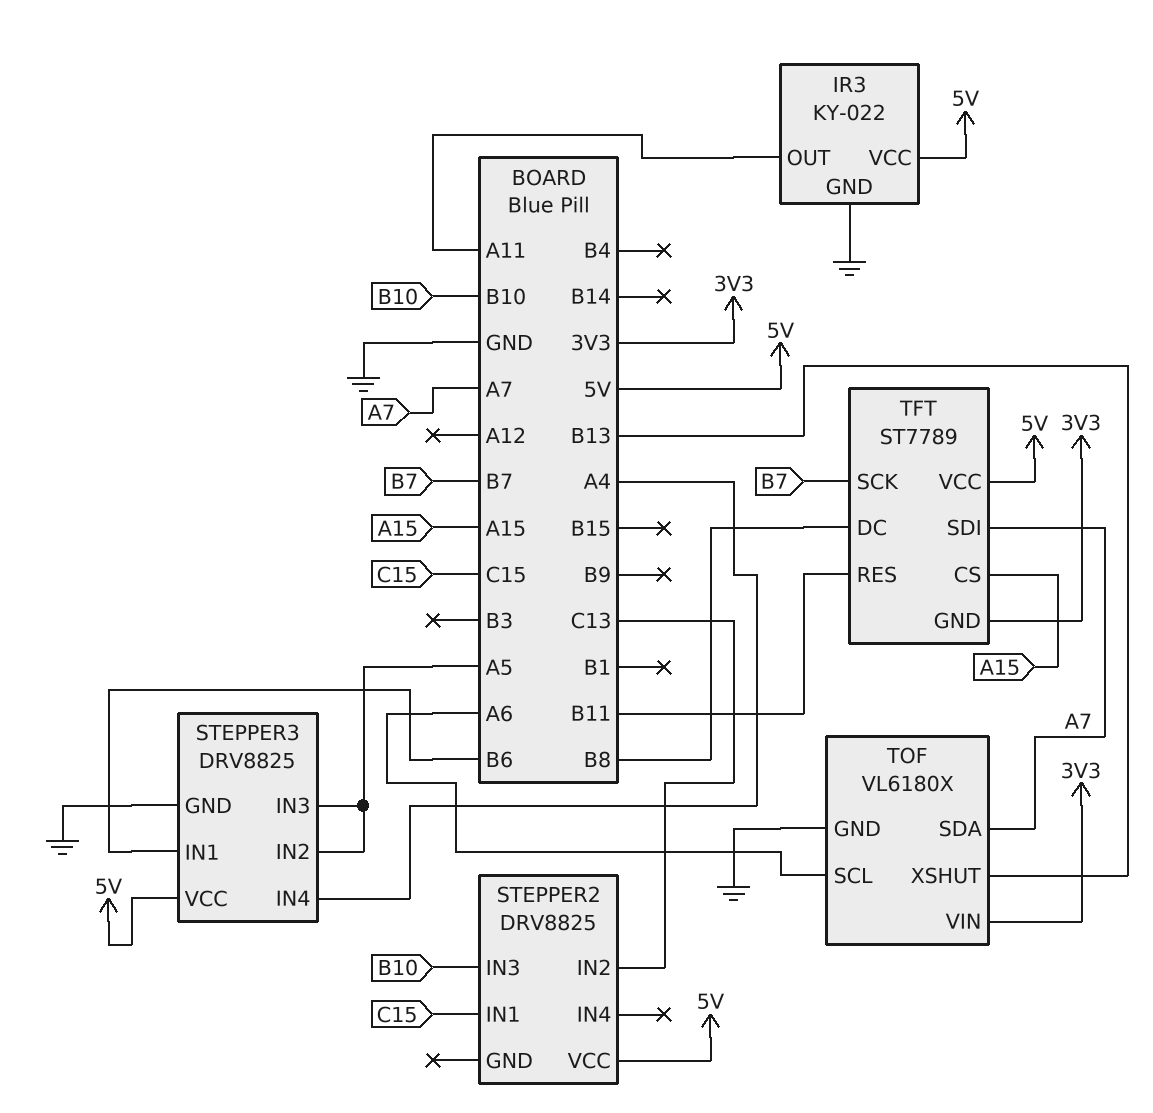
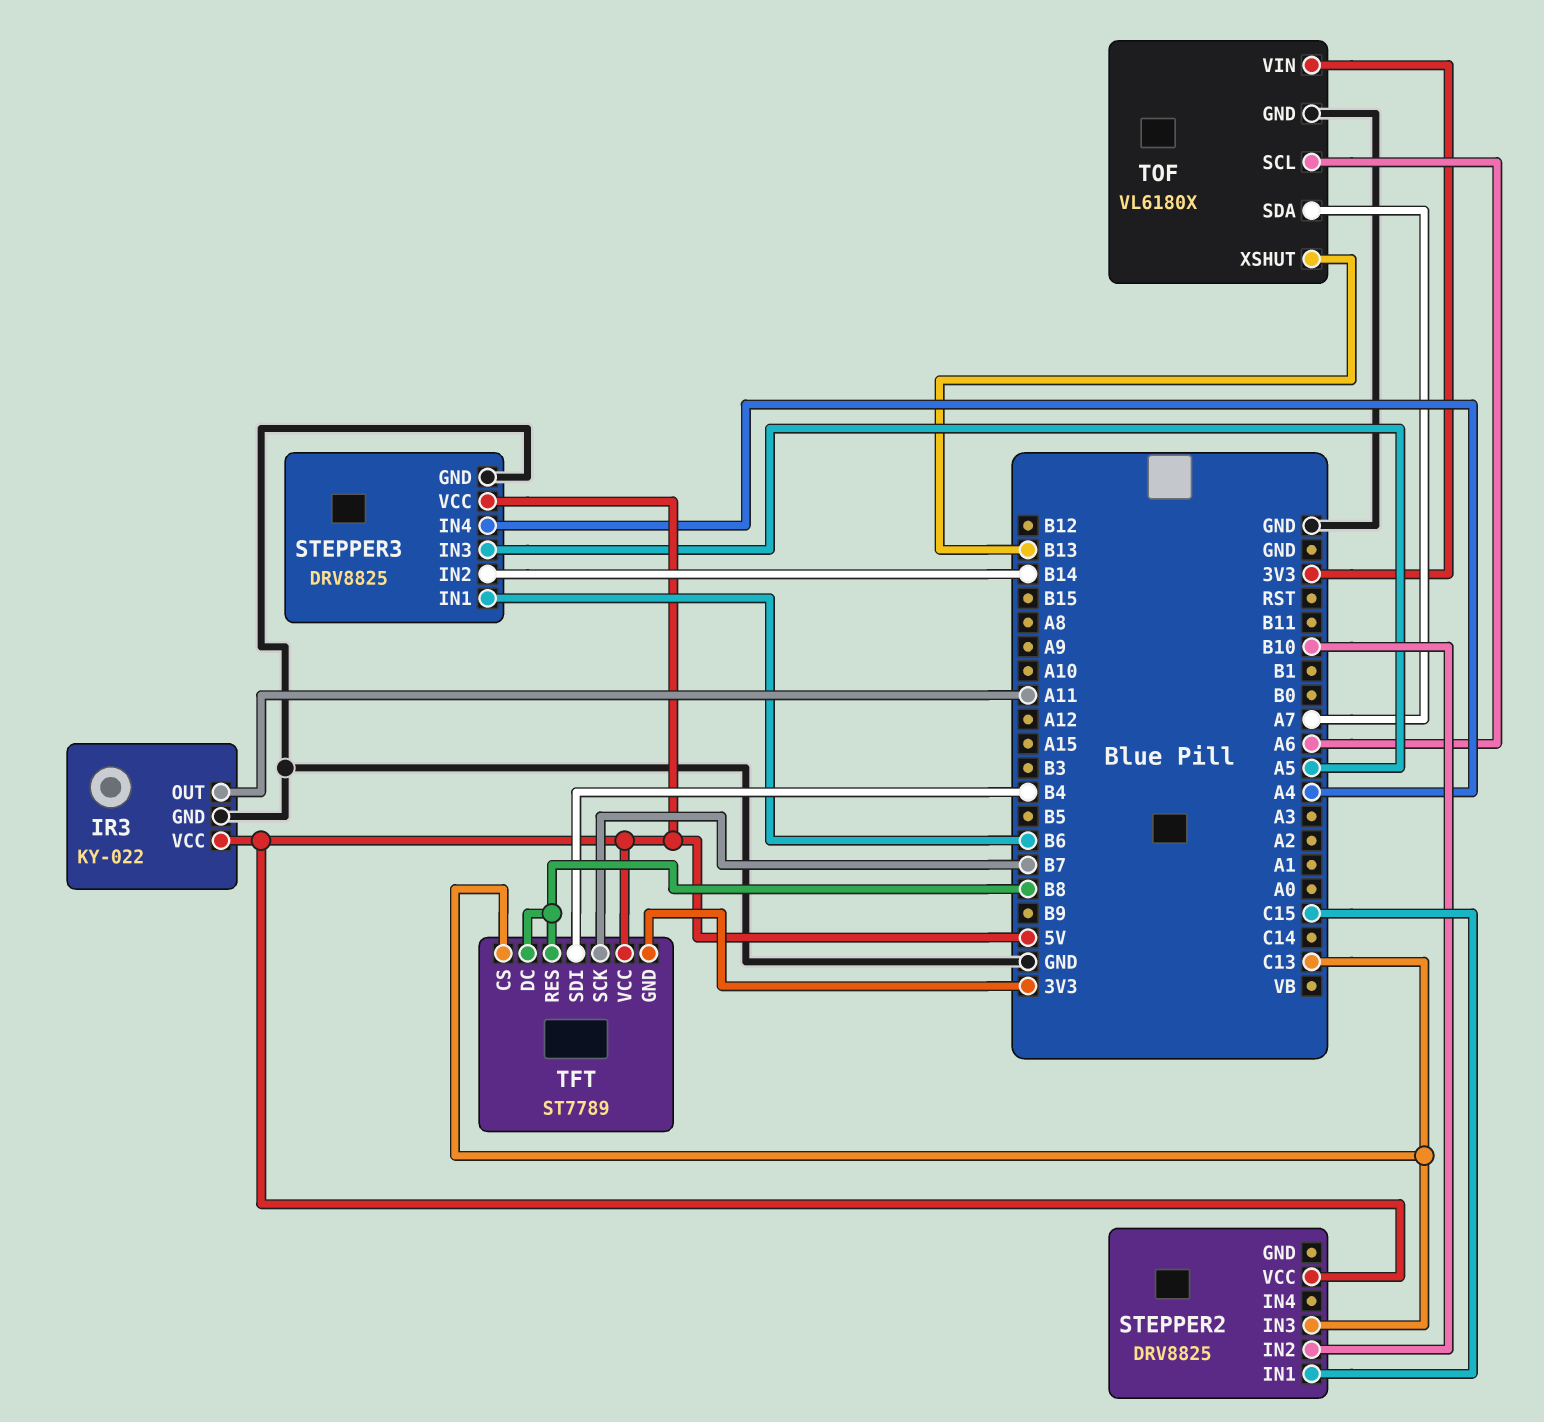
STEPPER2 pin IN2: C13 -> B10
STEPPER2 pin IN3: B10 -> C13
STEPPER3 pin IN2: A5 -> B14
TFT pin CS: A15 -> C13
TFT pin RES: B11 -> B8
TFT pin SDI: A7 -> B4

